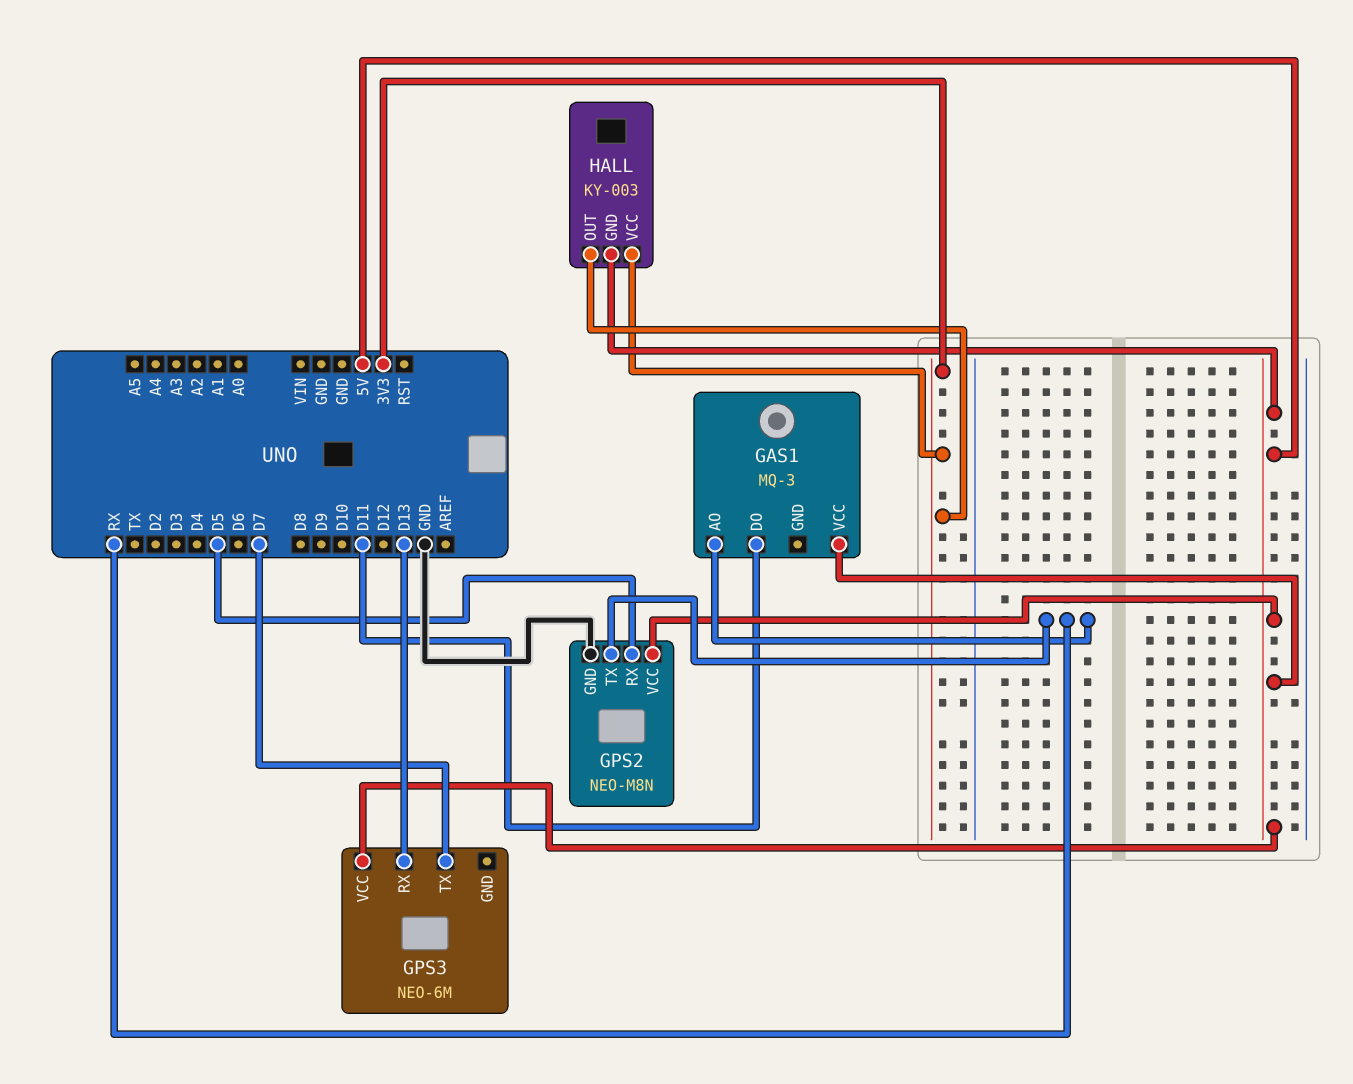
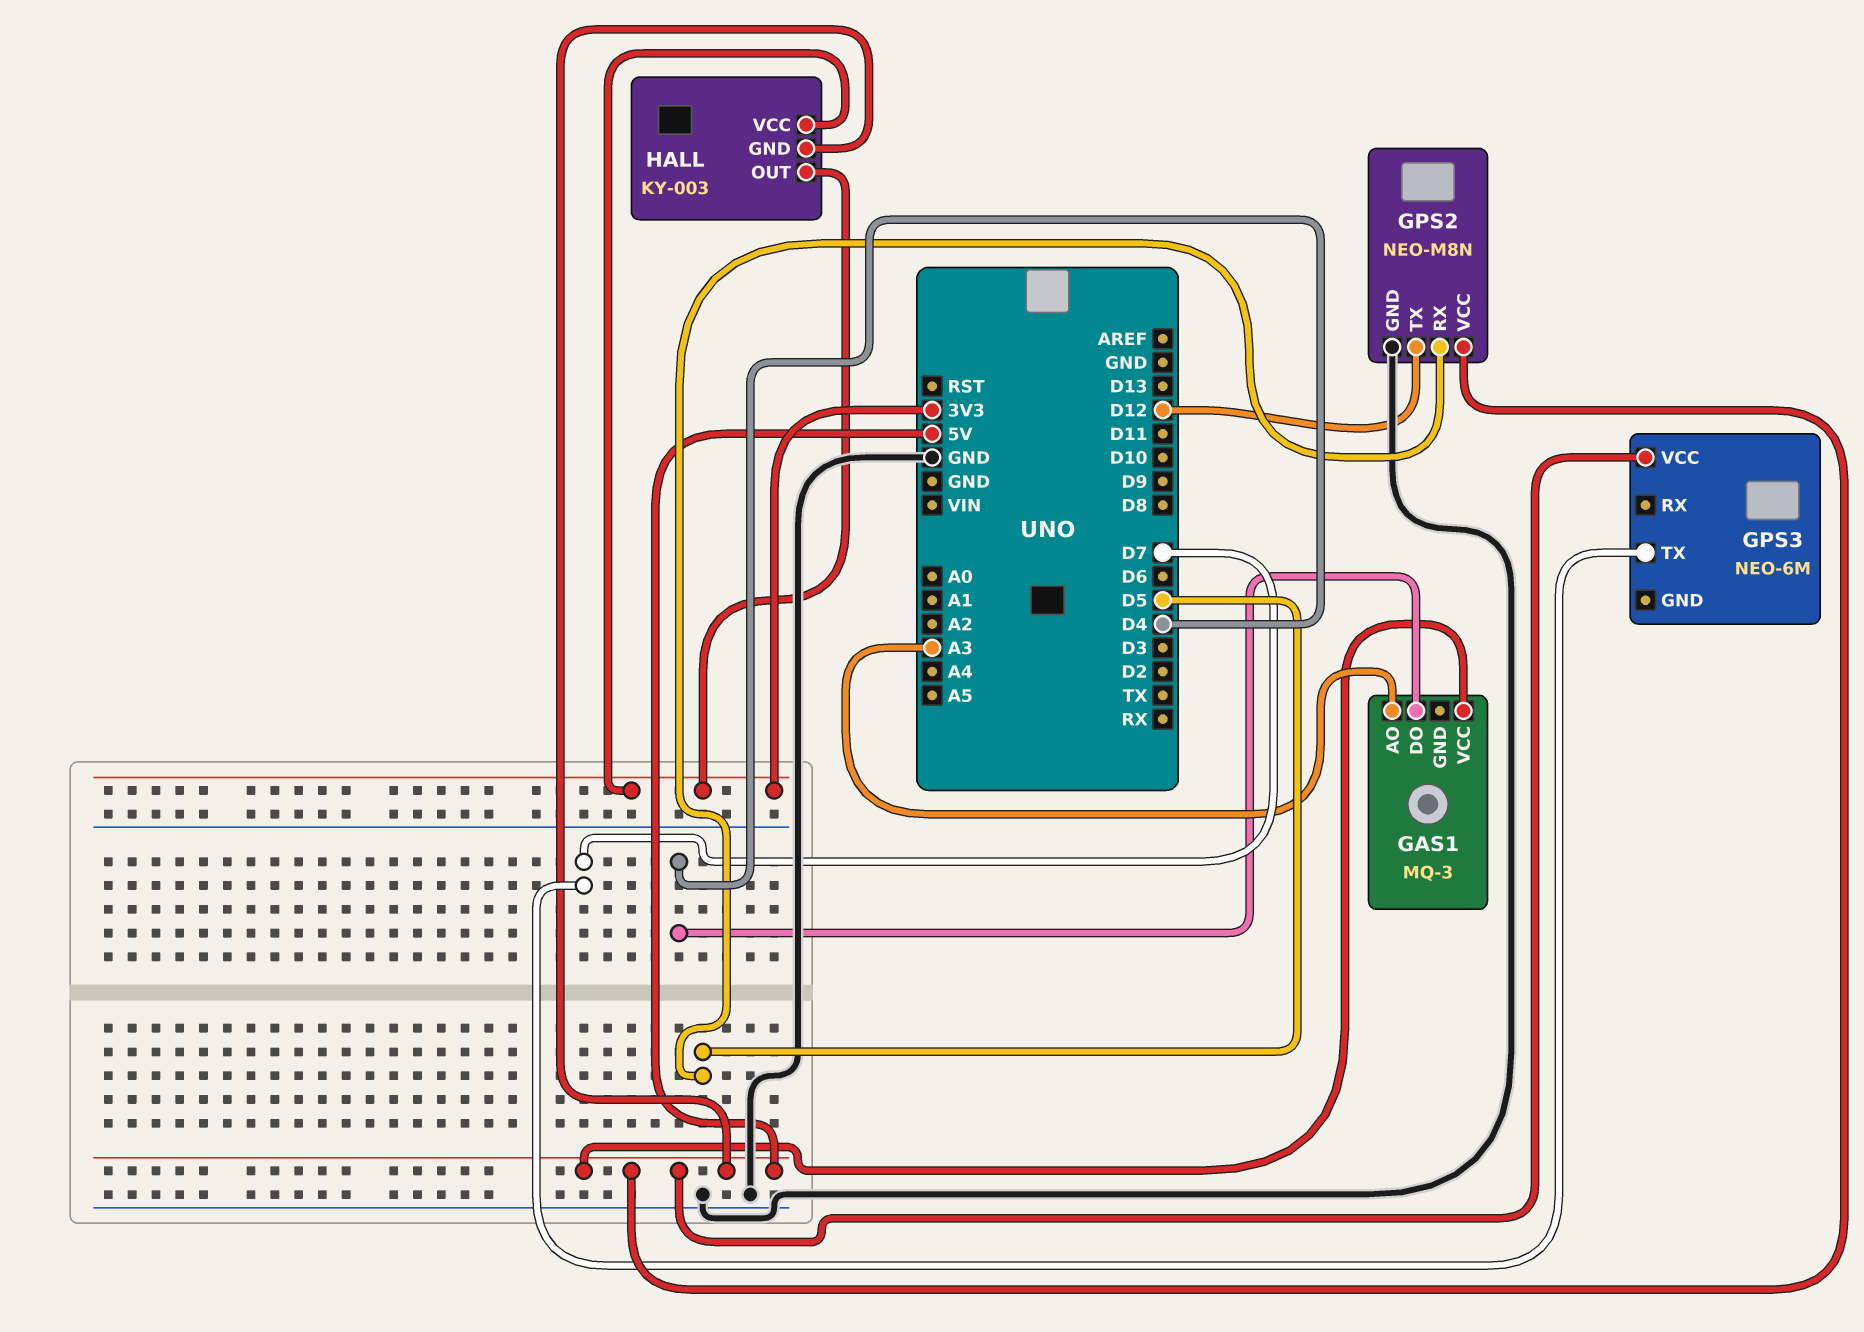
GAS1 pin AO: RX -> A3
GAS1 pin DO: D11 -> D4
GPS2 pin TX: RX -> D12
GPS3 pin RX: D13 -> none

